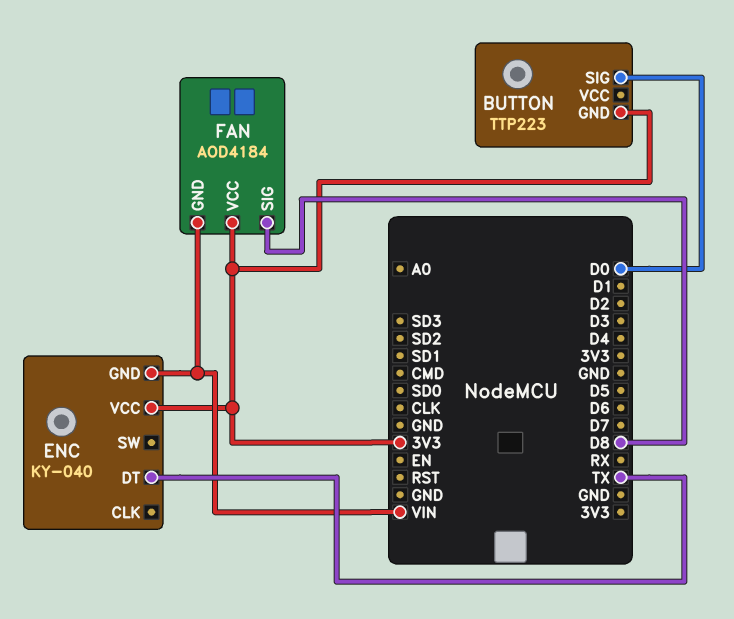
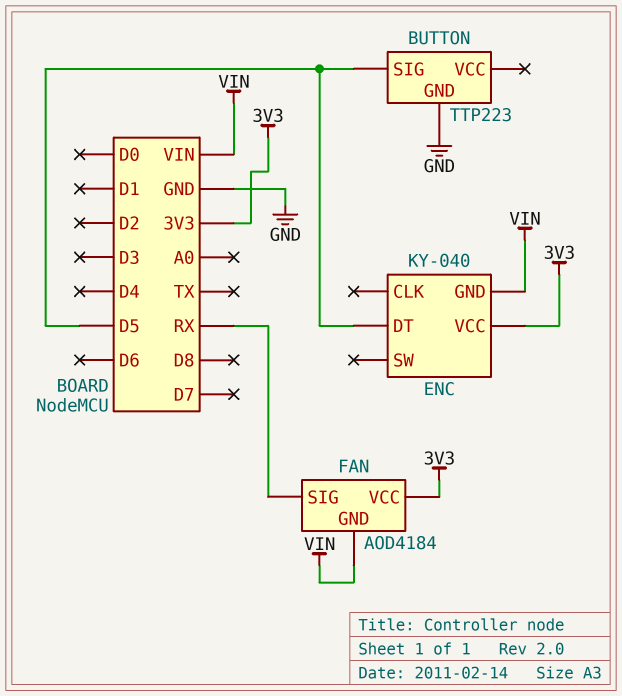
BUTTON pin GND: 3V3 -> GND
BUTTON pin SIG: D0 -> D5
ENC pin DT: TX -> D5
FAN pin SIG: D8 -> RX

